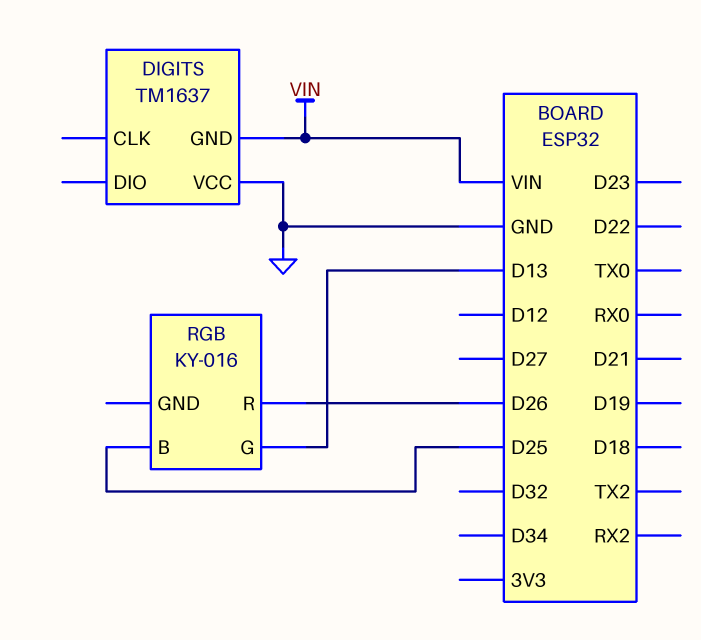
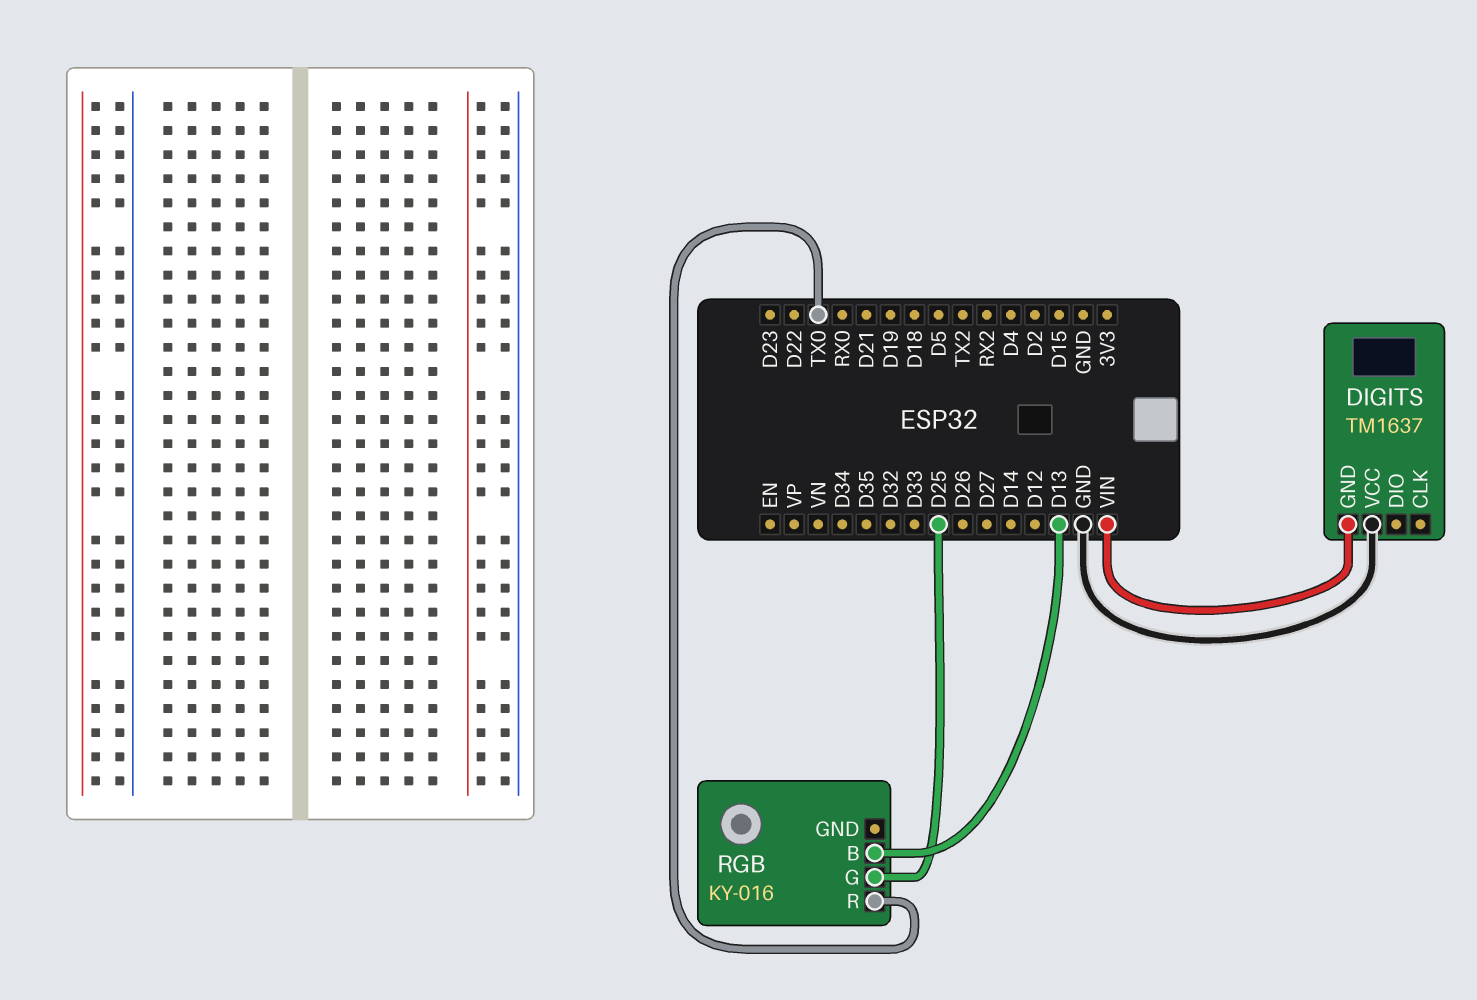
RGB pin B: D25 -> D13
RGB pin G: D13 -> D25
RGB pin R: D26 -> TX0

